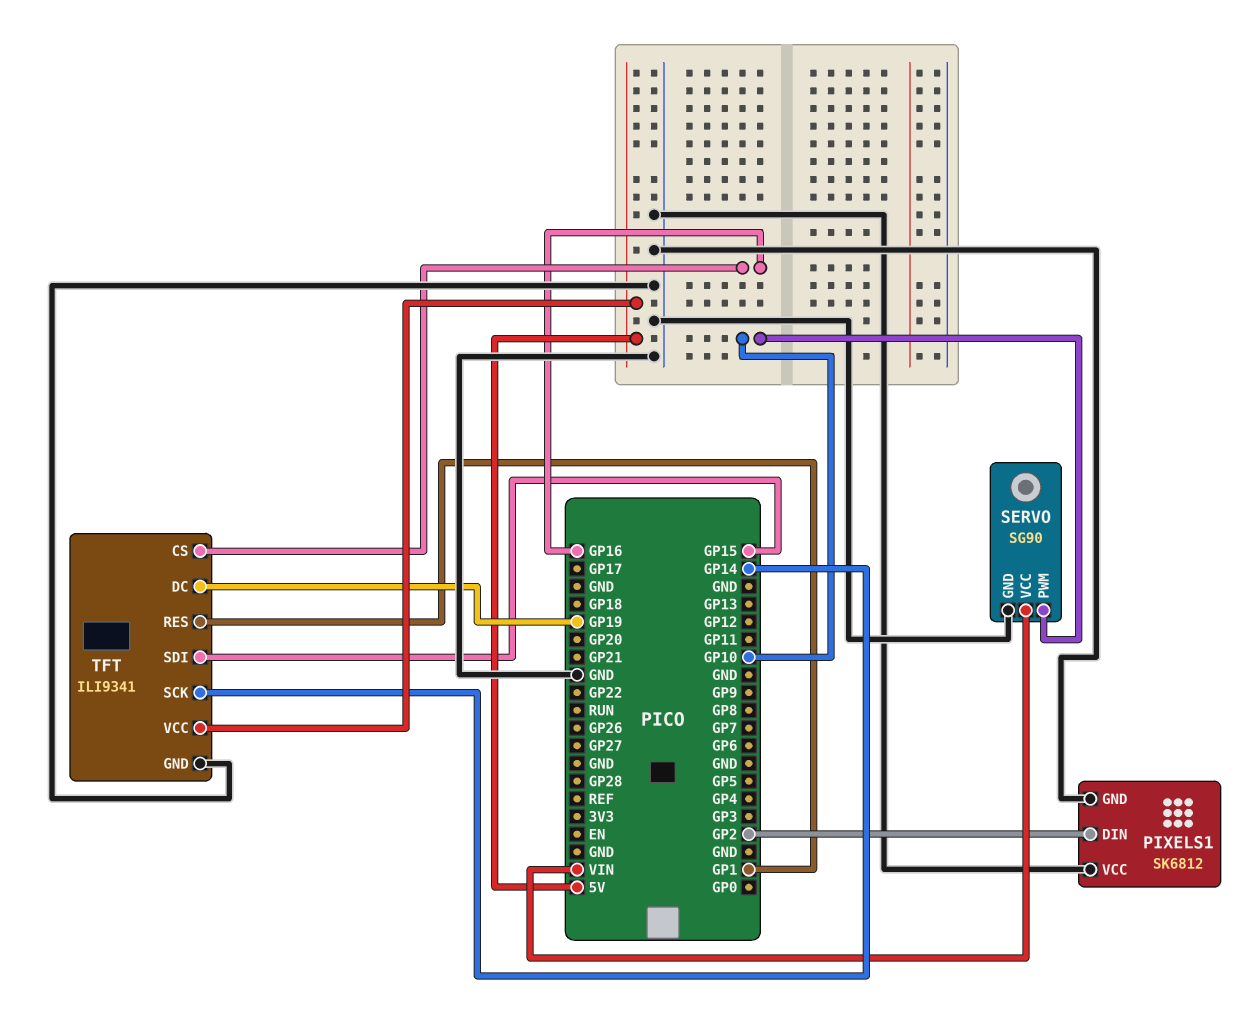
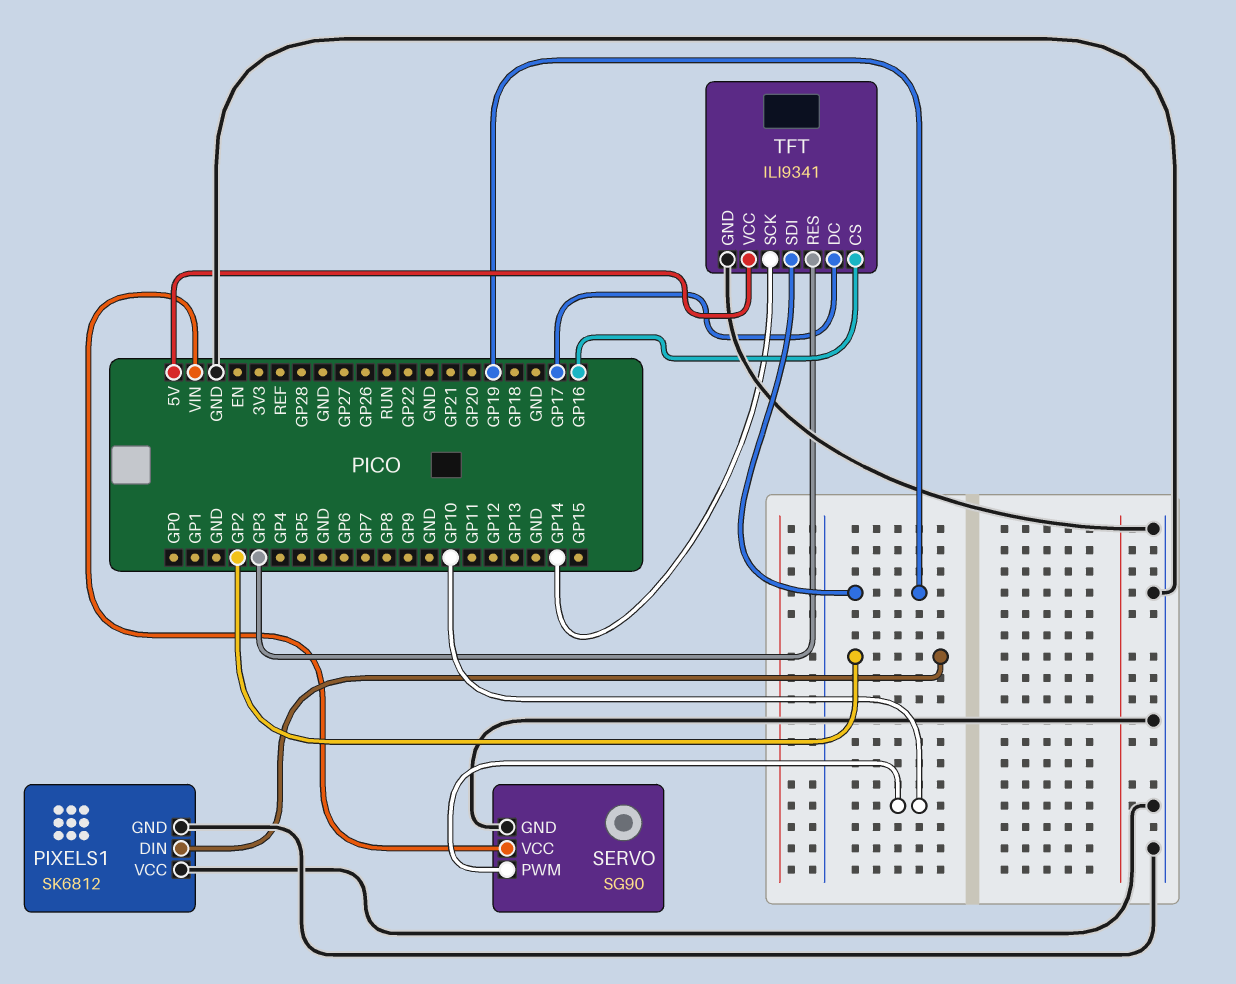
TFT pin DC: GP19 -> GP17
TFT pin RES: GP1 -> GP3
TFT pin SDI: GP15 -> GP19

